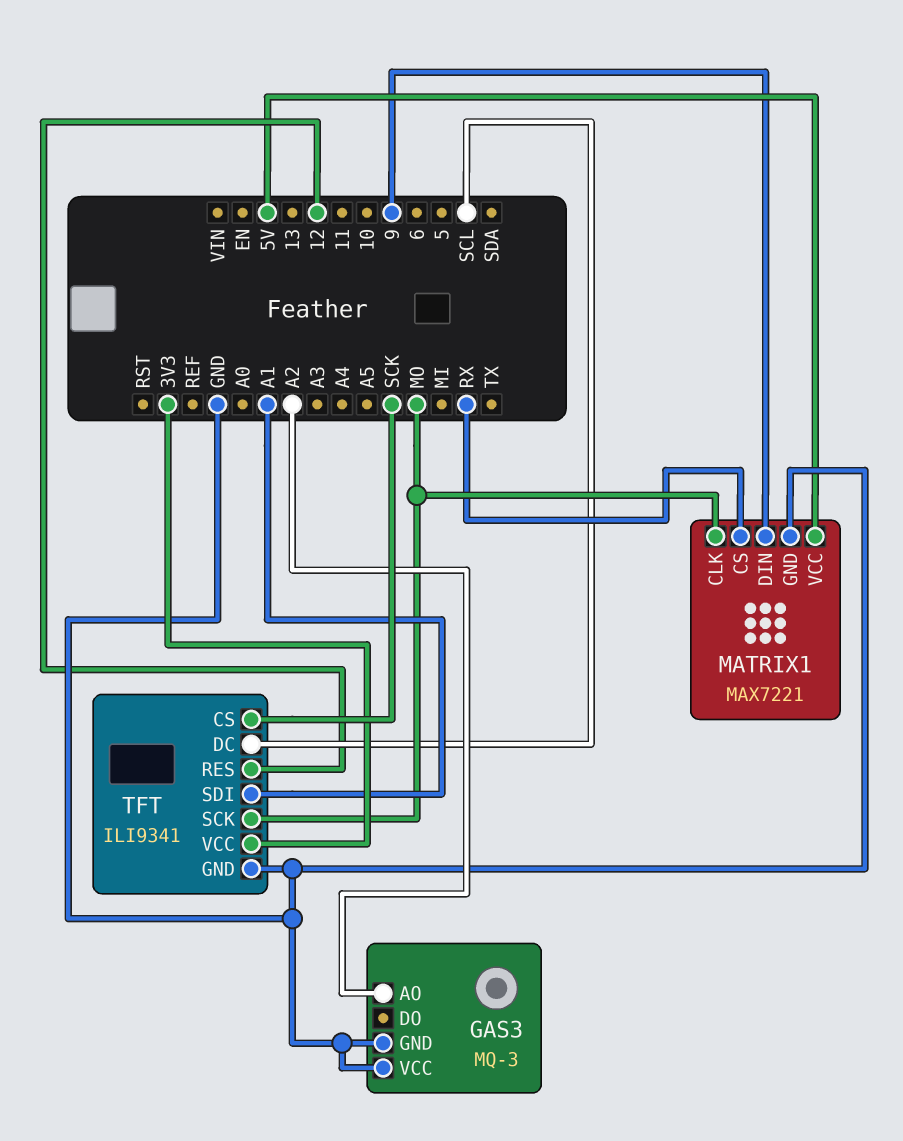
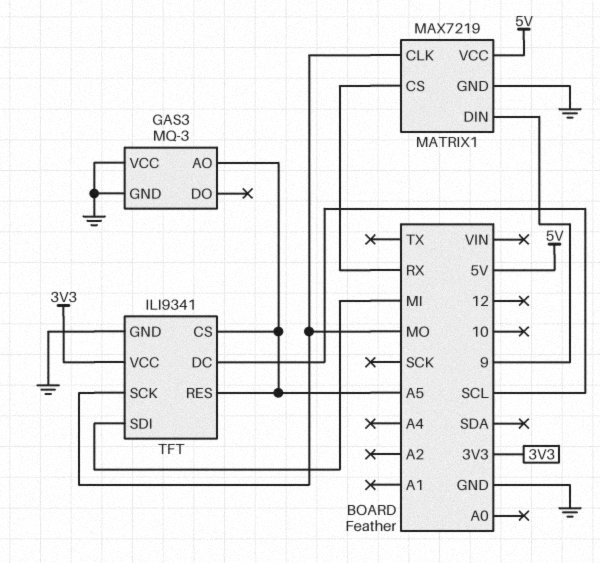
GAS3 pin AO: A2 -> A5
MATRIX1: MAX7221 -> MAX7219
TFT pin CS: SCK -> A5
TFT pin RES: 12 -> A5
TFT pin SDI: A1 -> MI

